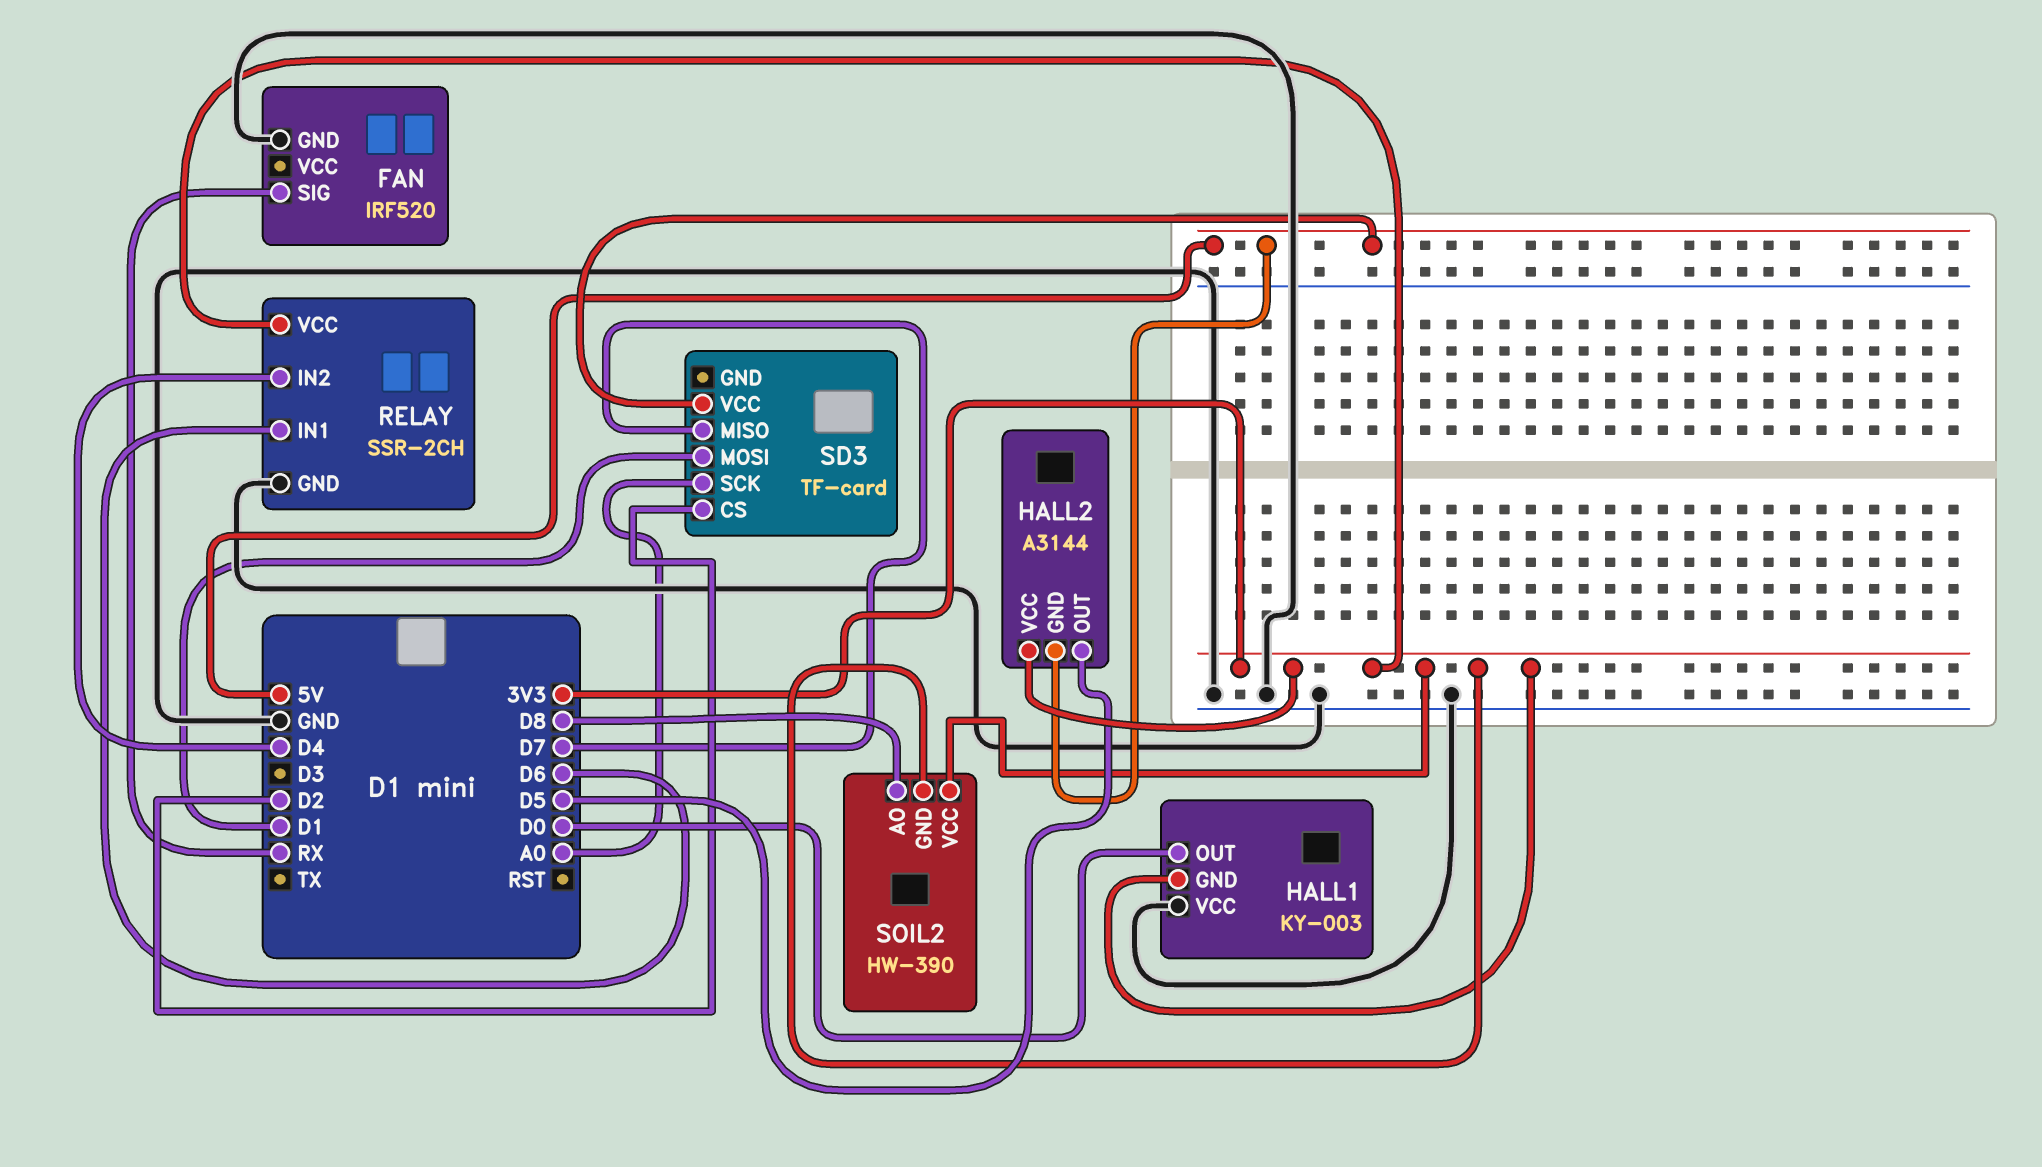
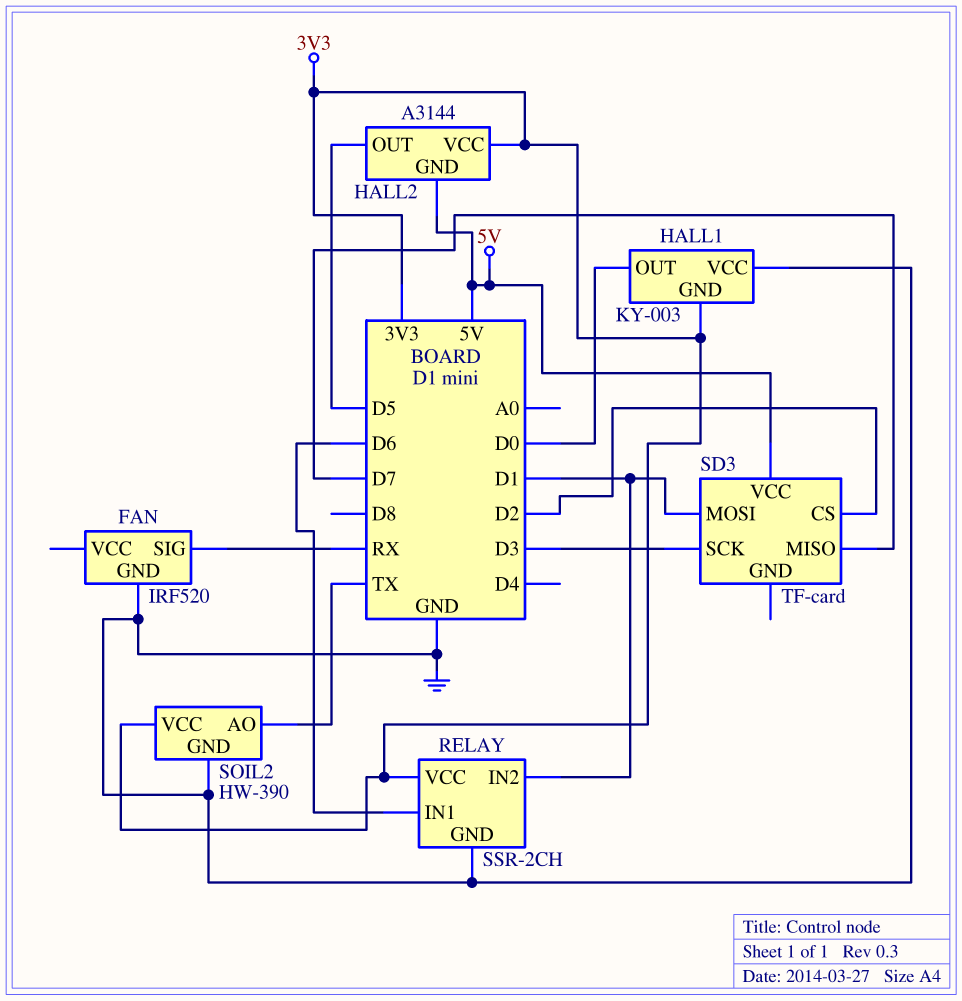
RELAY pin IN2: D4 -> D1
SD3 pin SCK: A0 -> D3
SOIL2 pin AO: D8 -> TX
SOIL2 pin GND: 3V3 -> GND

